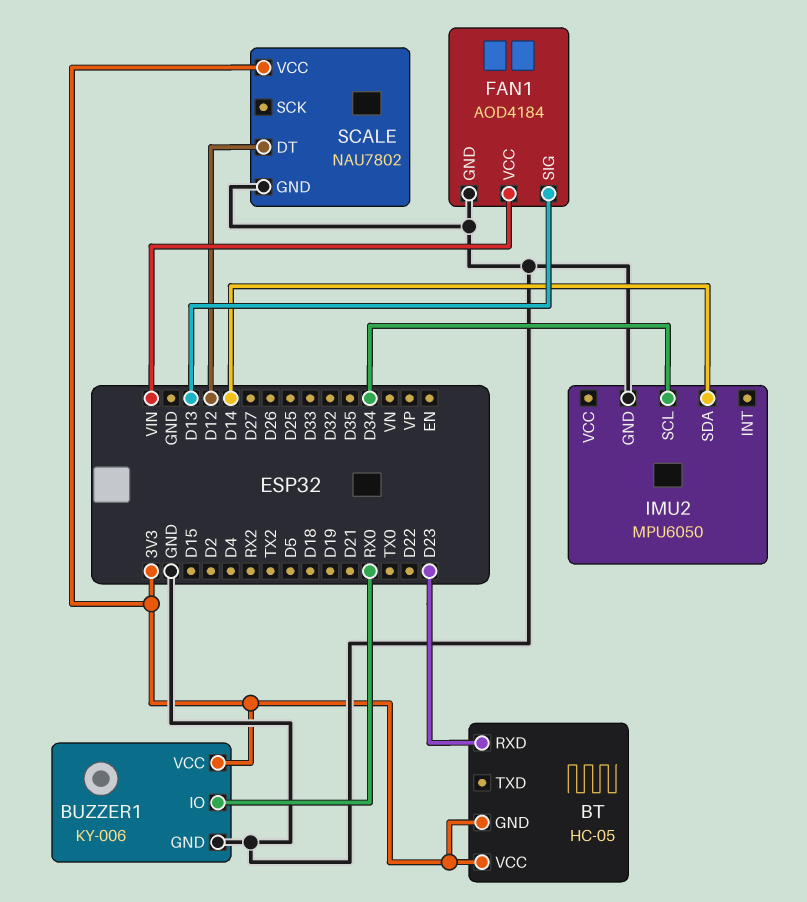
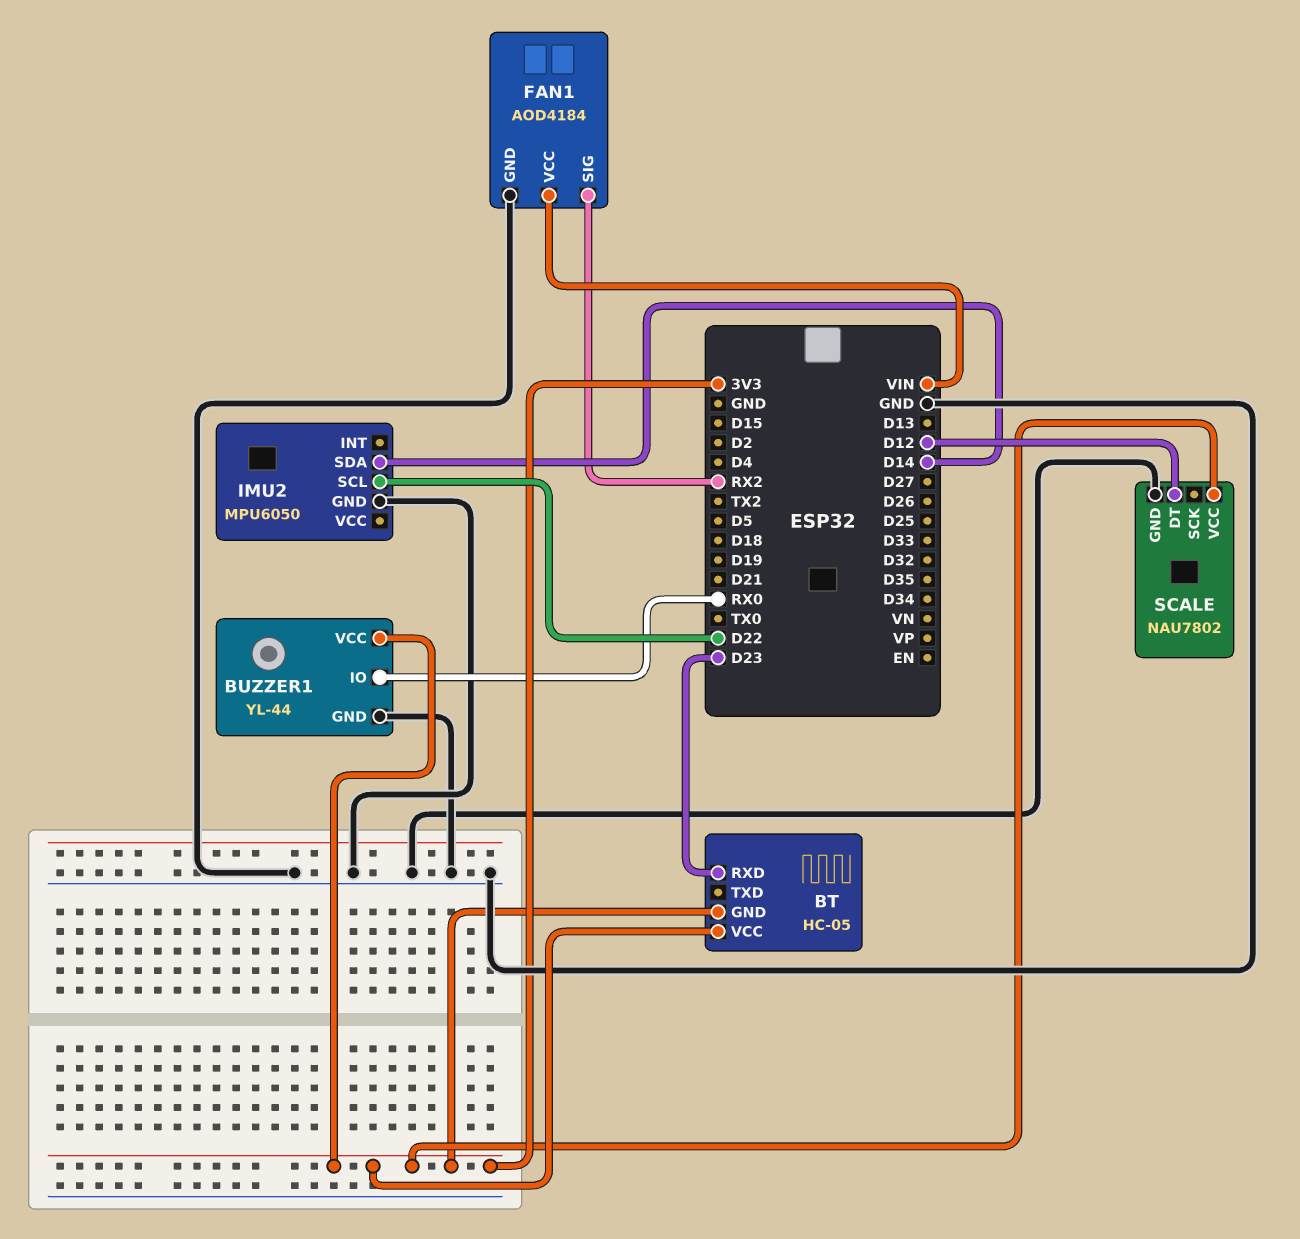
BUZZER1: KY-006 -> YL-44
FAN1 pin SIG: D13 -> RX2
IMU2 pin SCL: D34 -> D22

